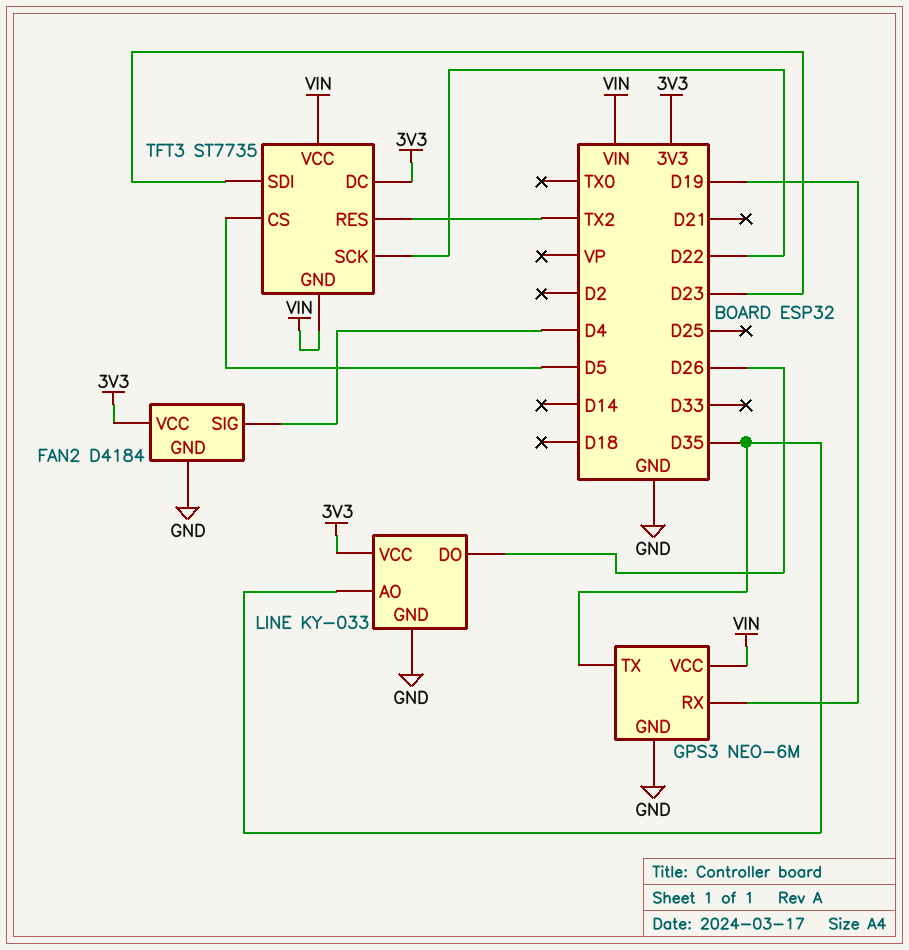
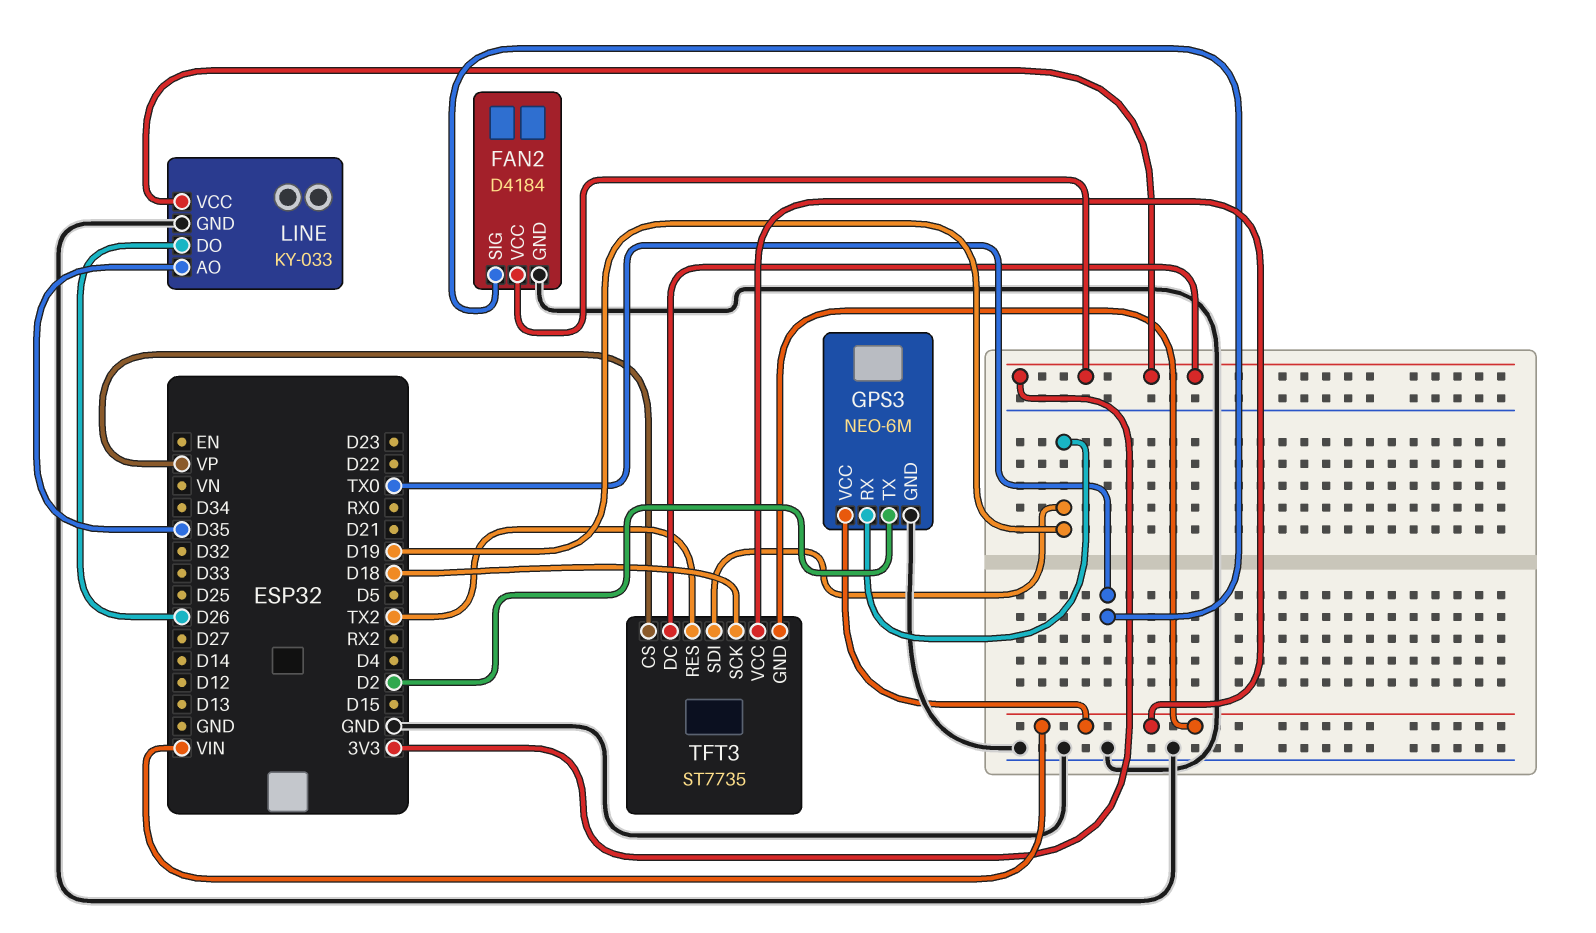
FAN2 pin SIG: D4 -> TX0
GPS3 pin TX: D35 -> D2
TFT3 pin CS: D5 -> VP
TFT3 pin SCK: D22 -> D18
TFT3 pin SDI: D23 -> D19

